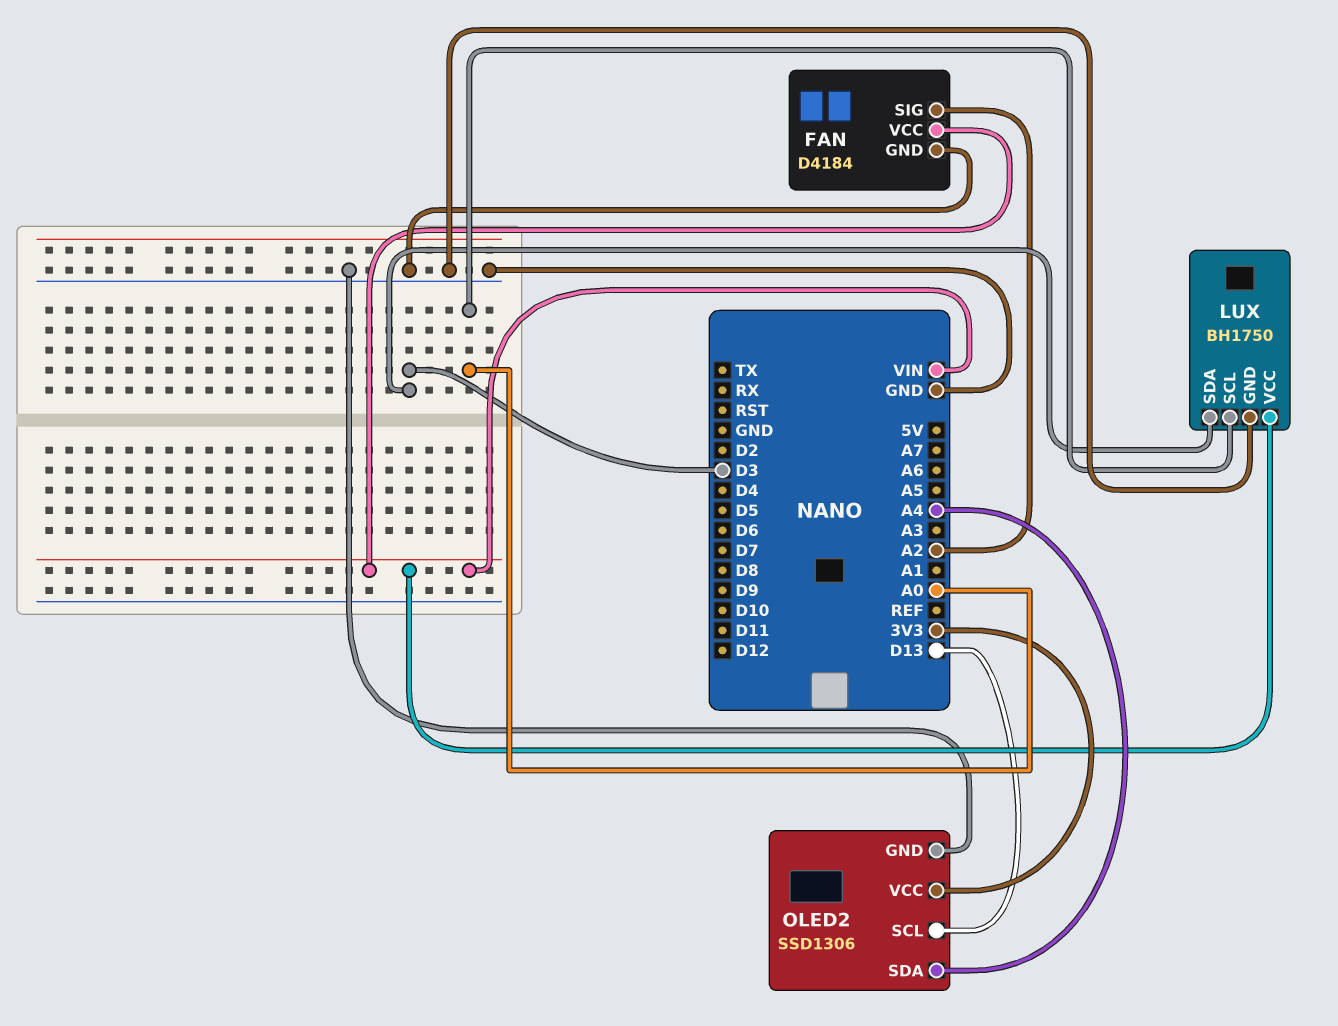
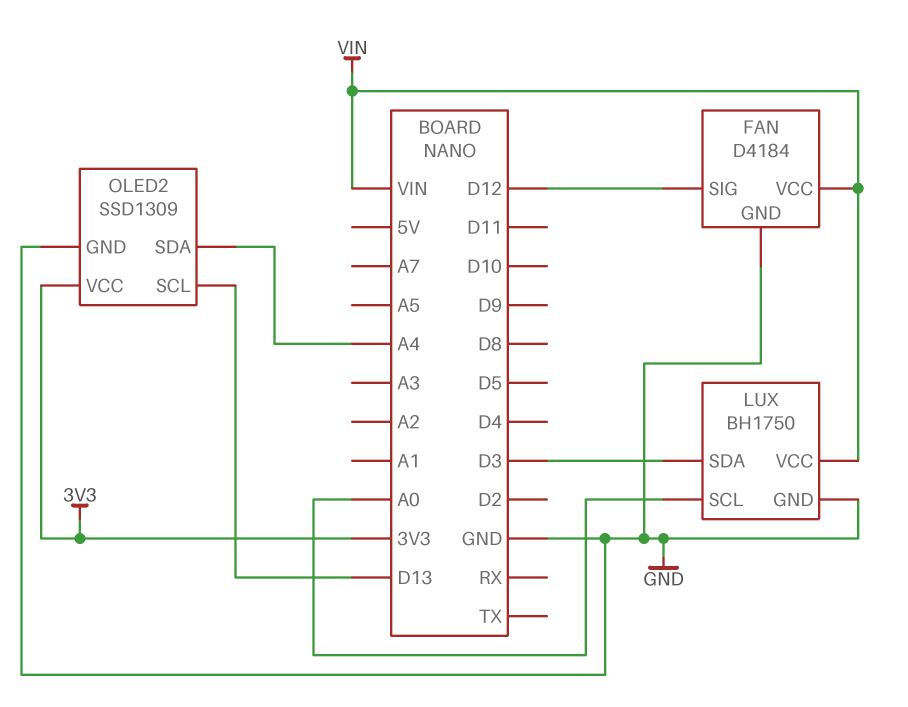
FAN pin SIG: A2 -> D12
OLED2: SSD1306 -> SSD1309

